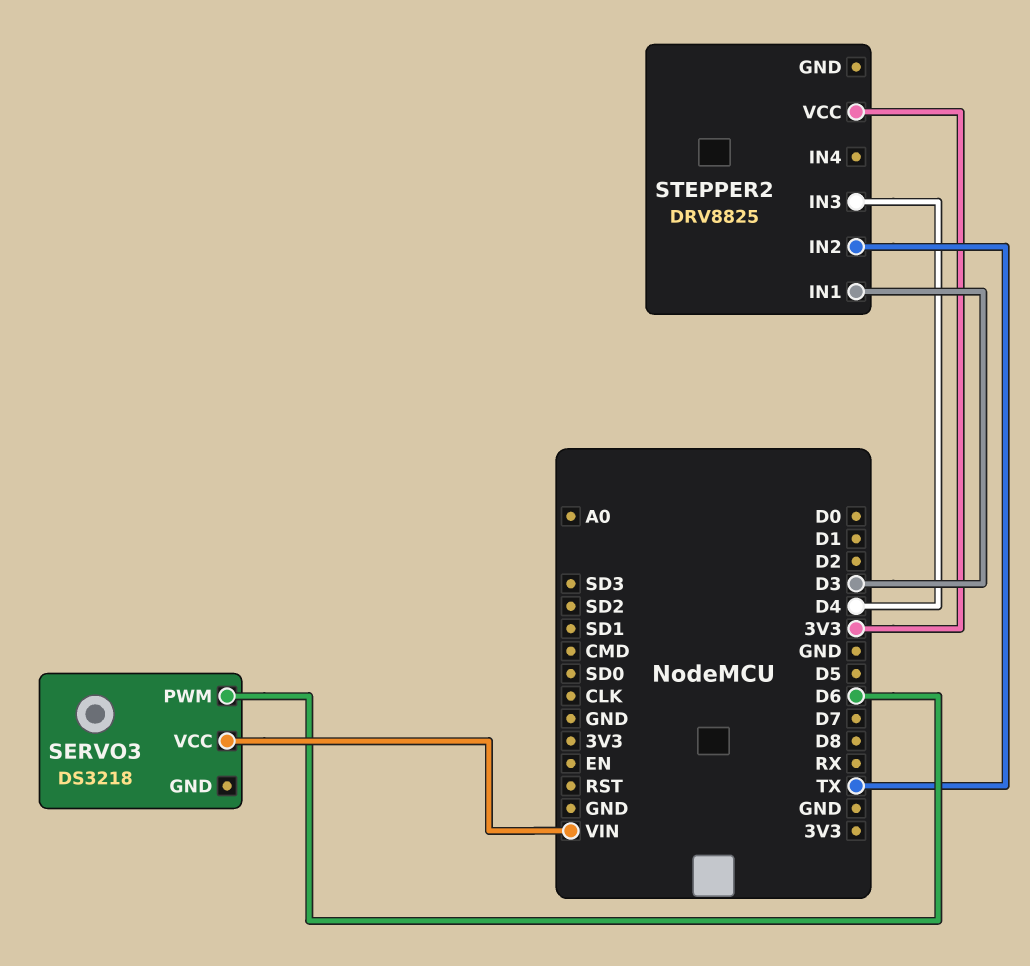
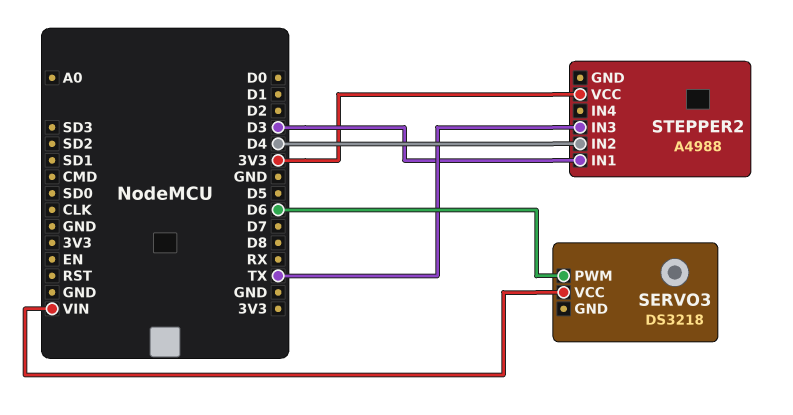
STEPPER2: DRV8825 -> A4988
STEPPER2 pin IN2: TX -> D4
STEPPER2 pin IN3: D4 -> TX

